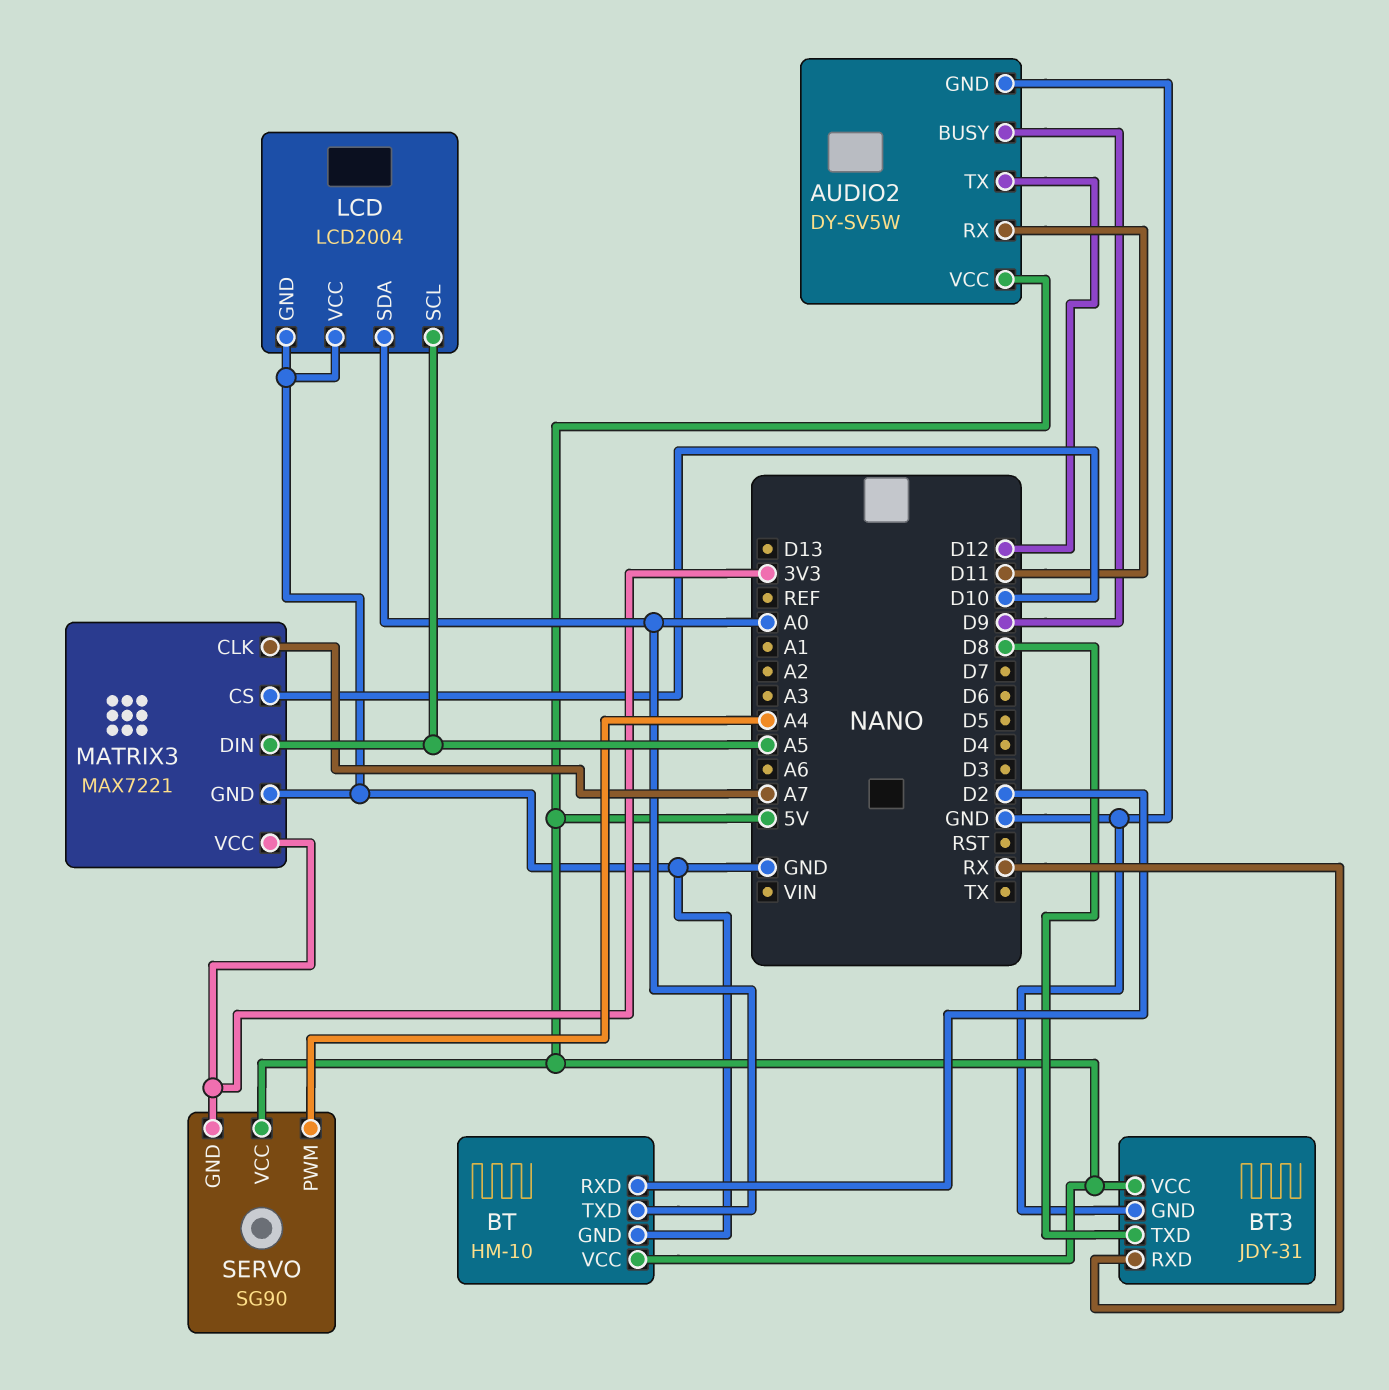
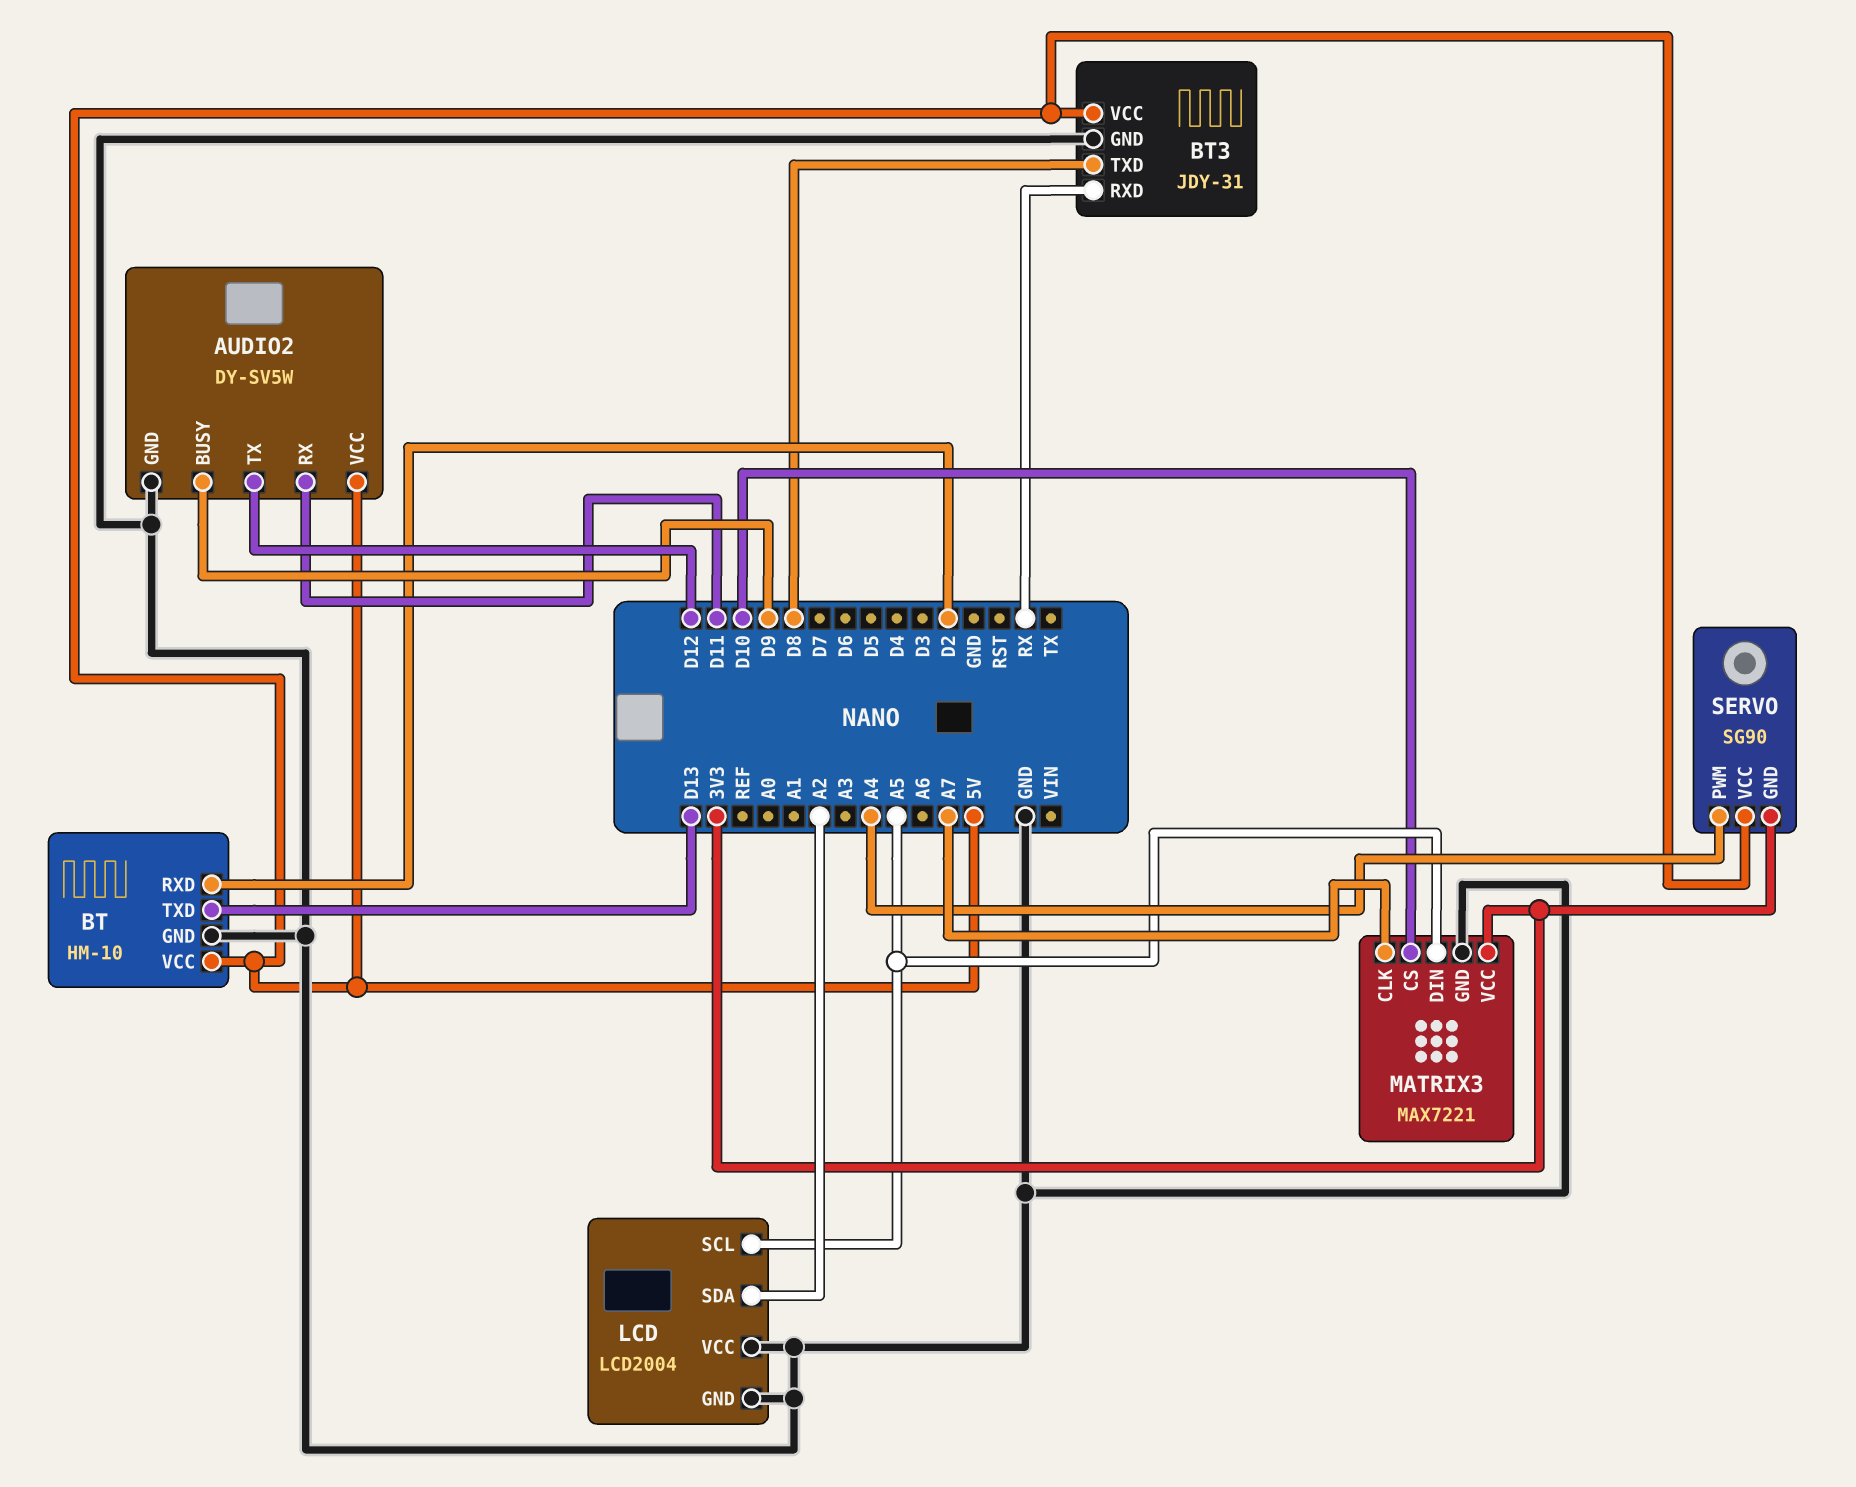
BT pin TXD: A0 -> D13
LCD pin SDA: A0 -> A2

